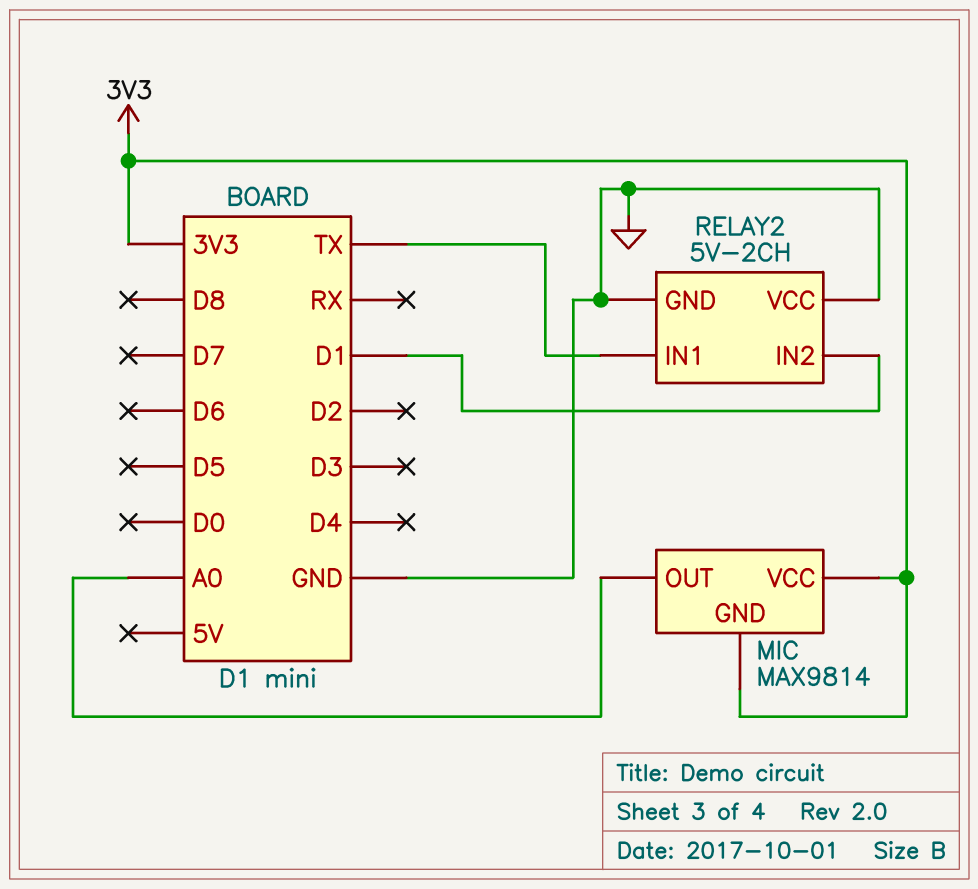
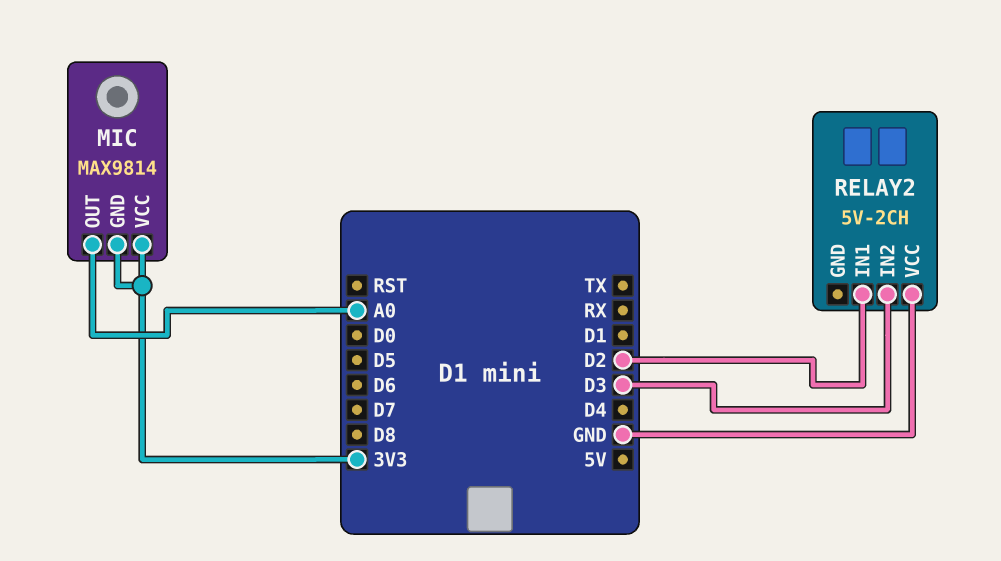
RELAY2 pin GND: GND -> none
RELAY2 pin IN1: TX -> D2
RELAY2 pin IN2: D1 -> D3

